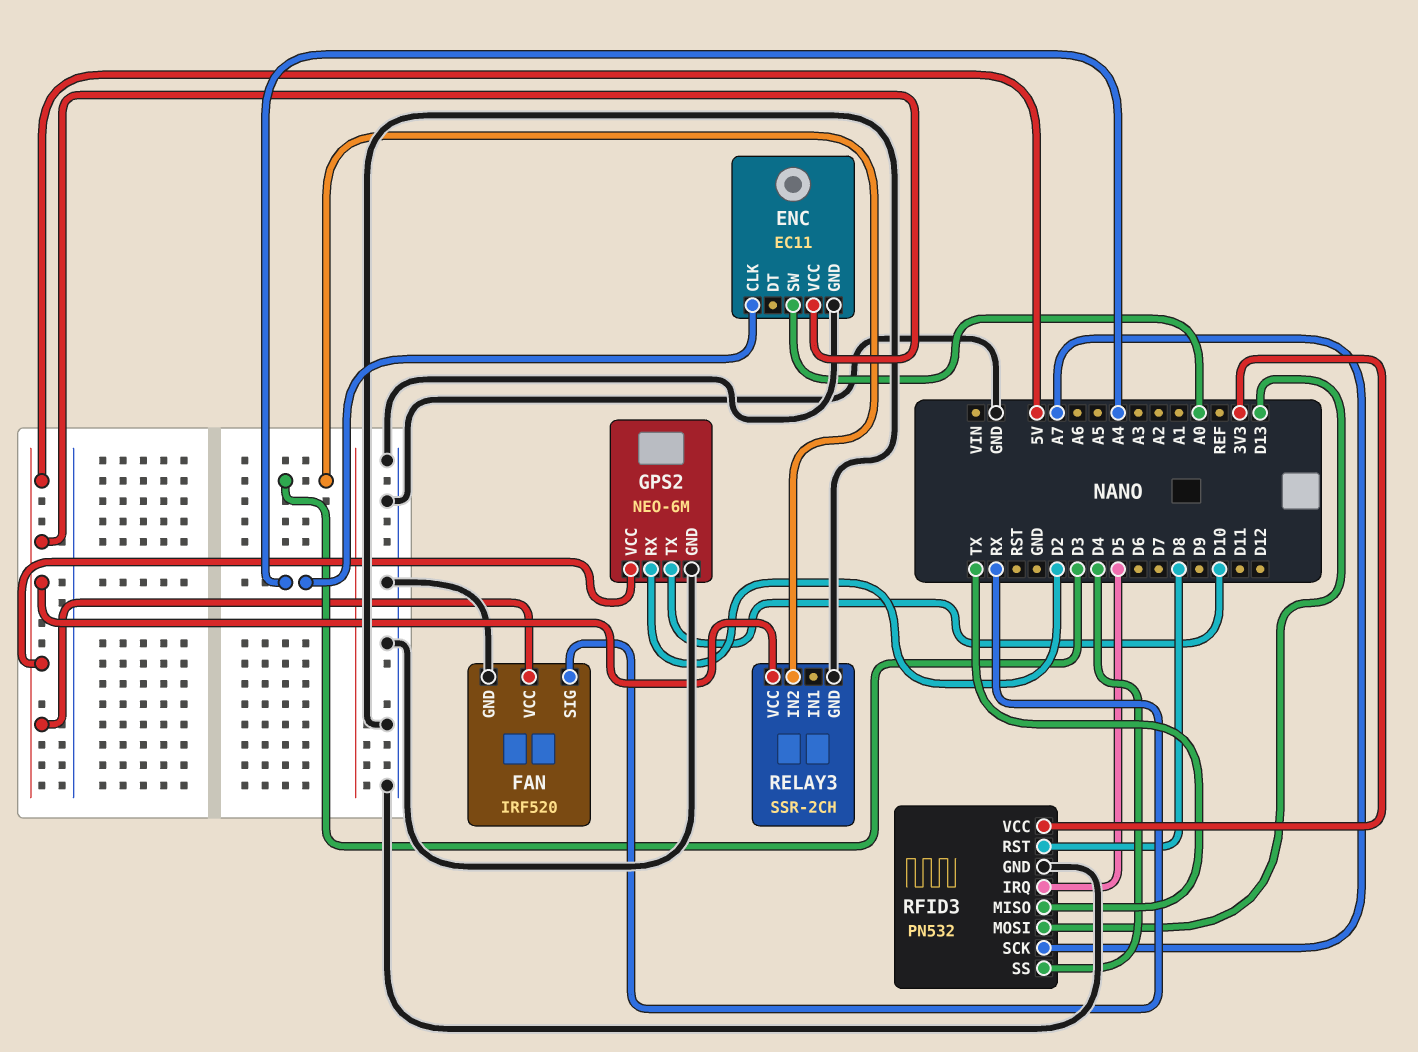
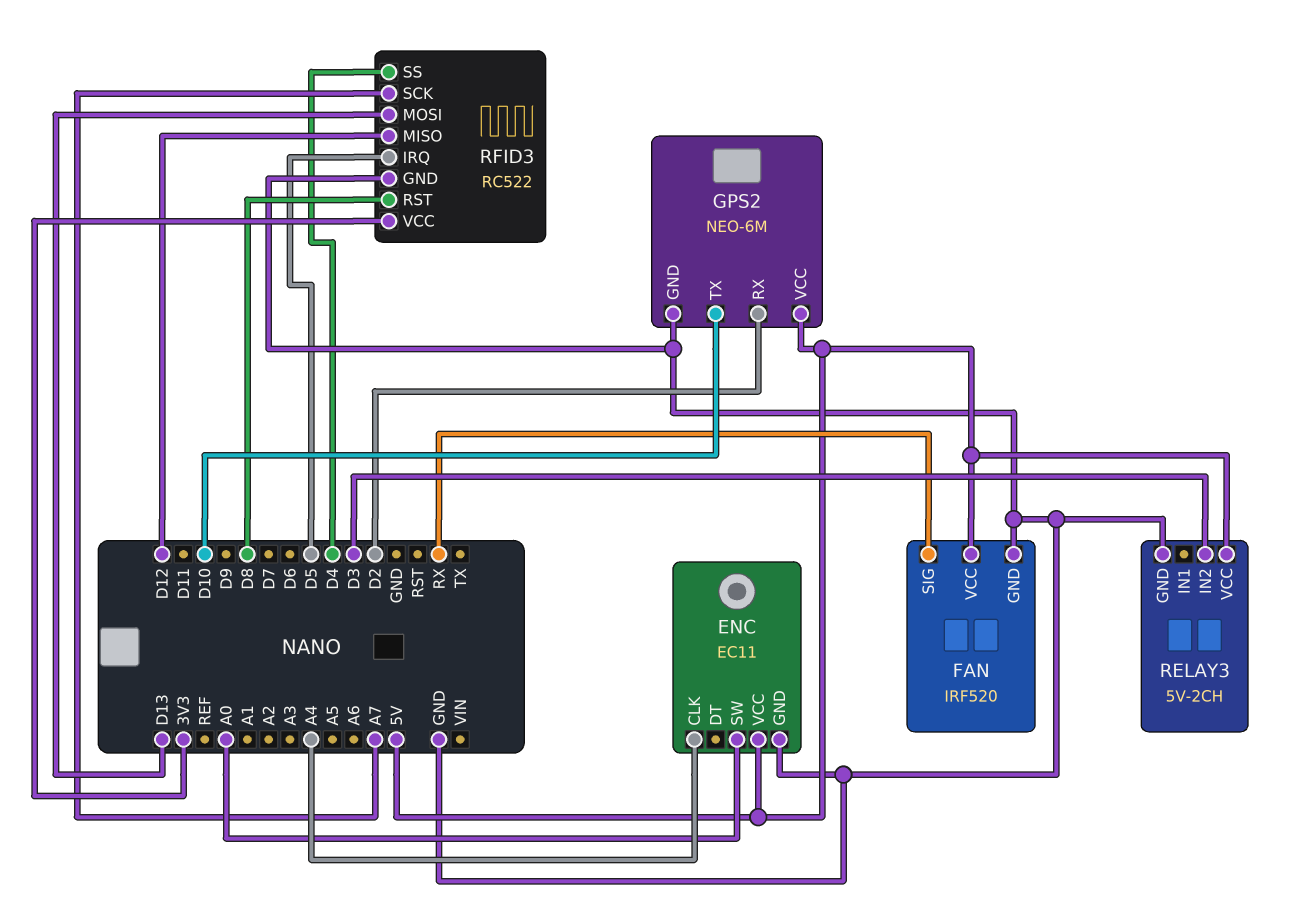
RELAY3: SSR-2CH -> 5V-2CH
RFID3: PN532 -> RC522
RFID3 pin MISO: TX -> D12

